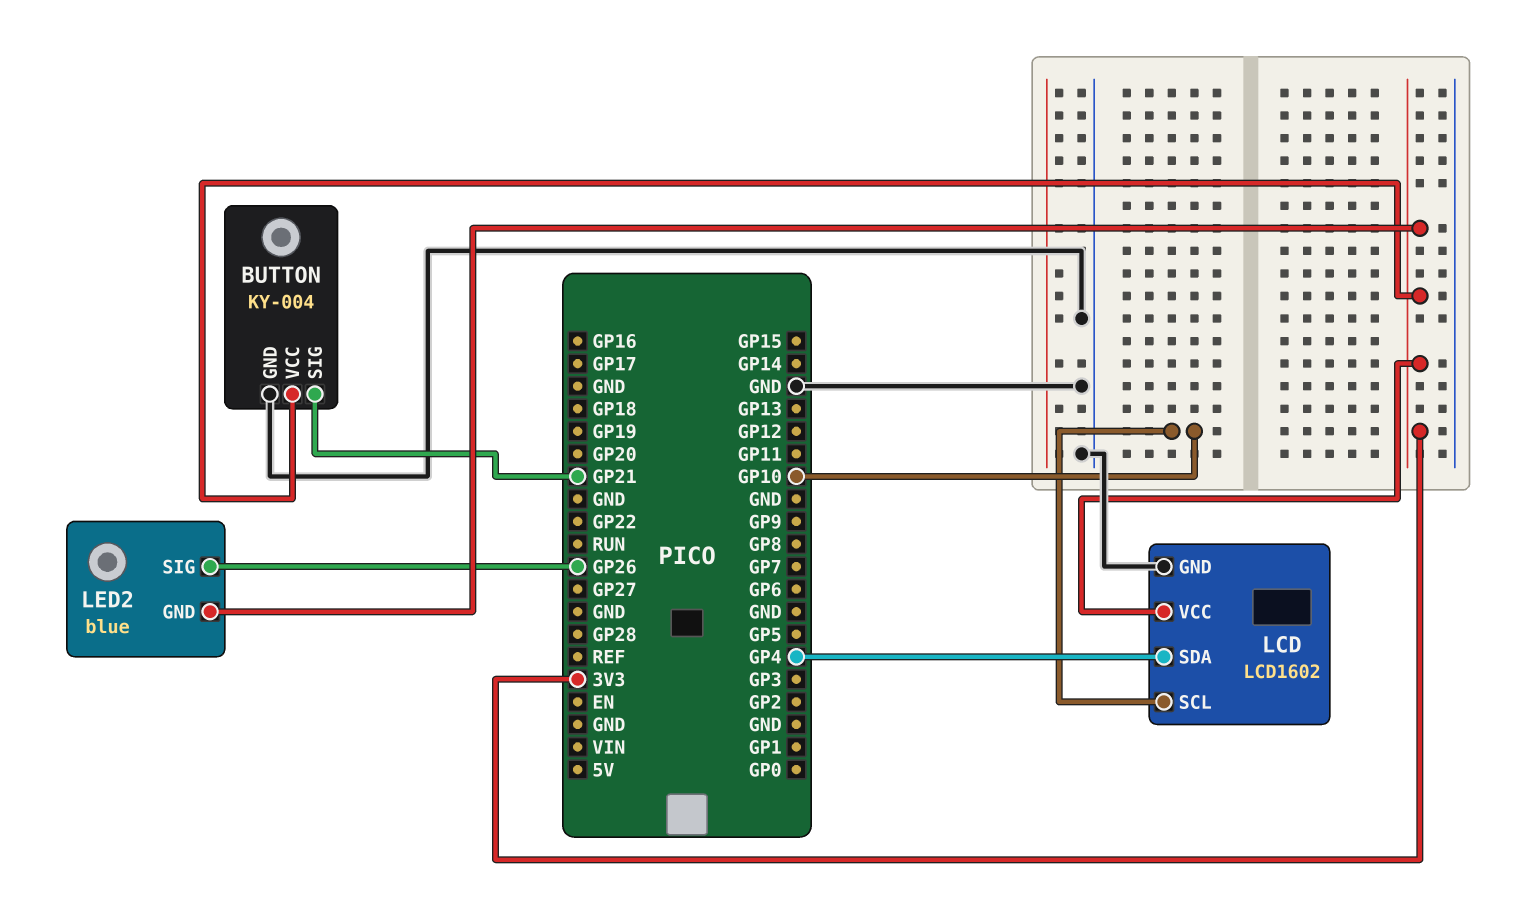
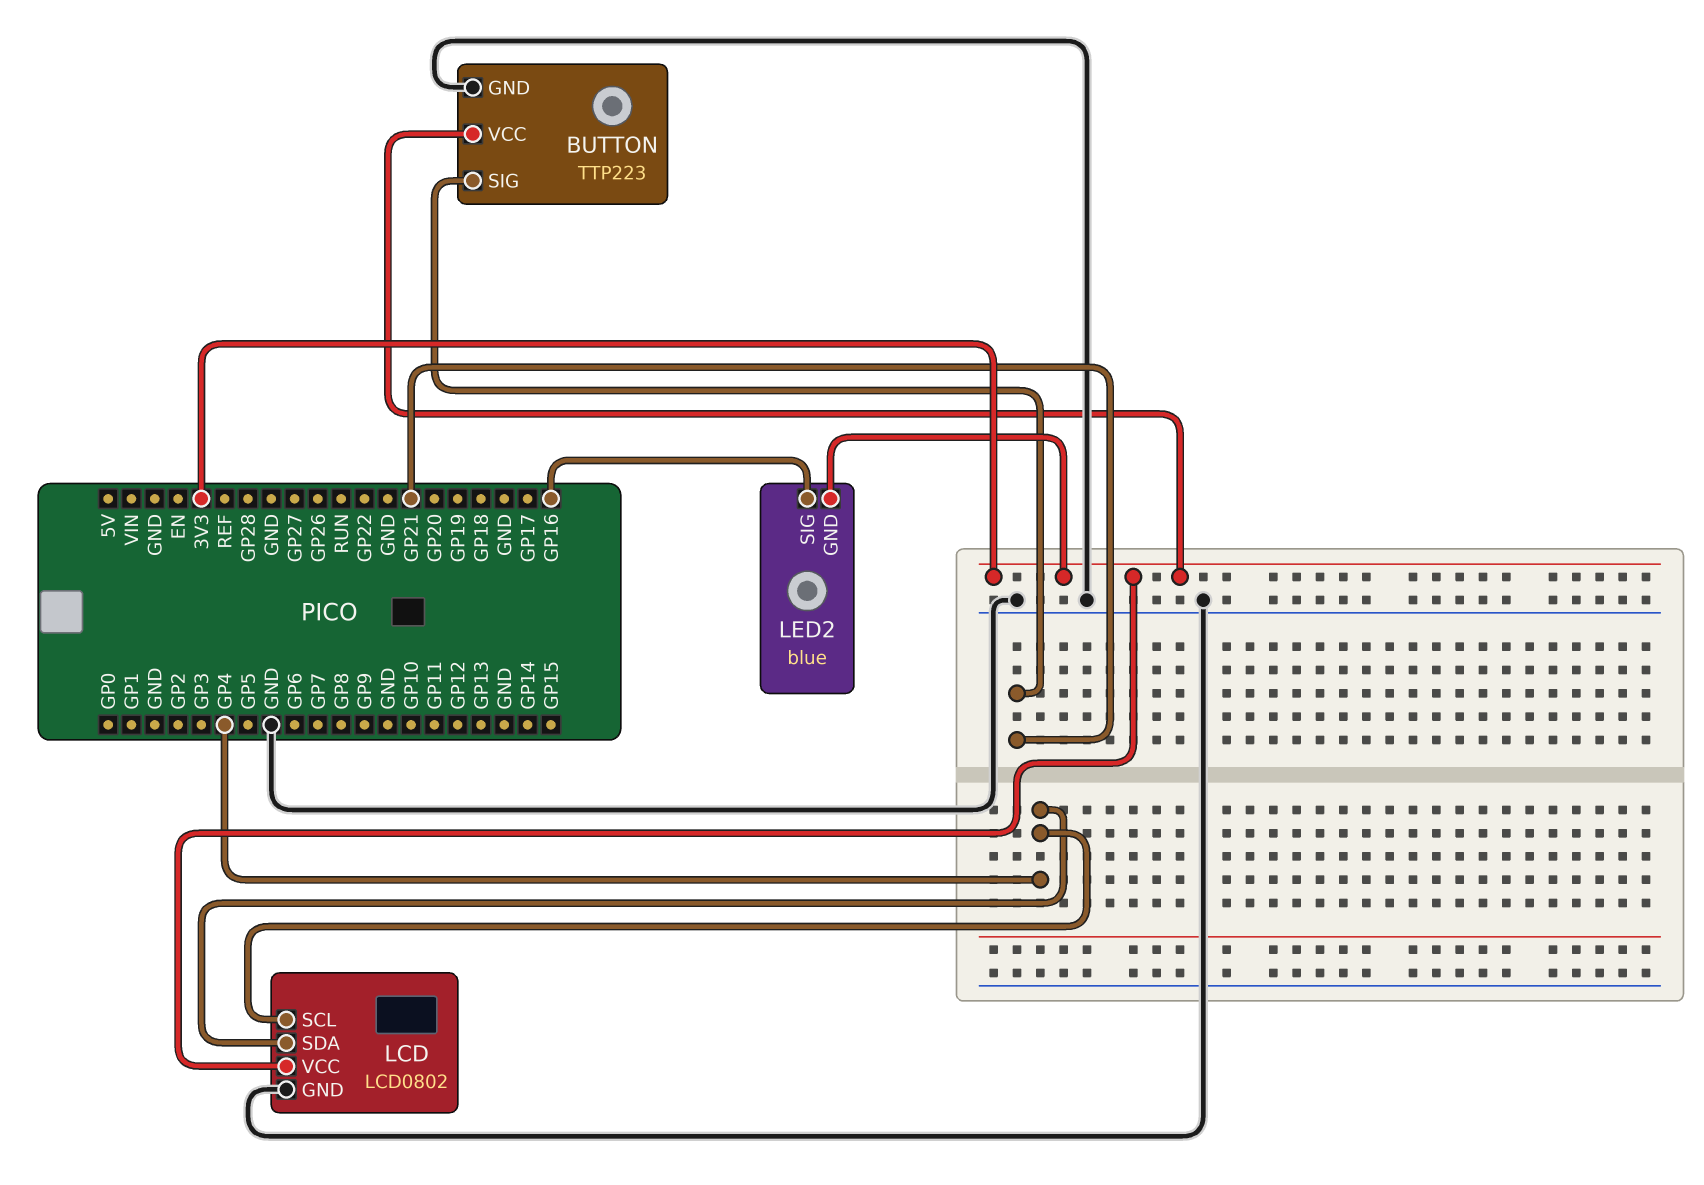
BUTTON: KY-004 -> TTP223
LCD: LCD1602 -> LCD0802
LCD pin SCL: GP10 -> GP4
LED2 pin SIG: GP26 -> GP16

